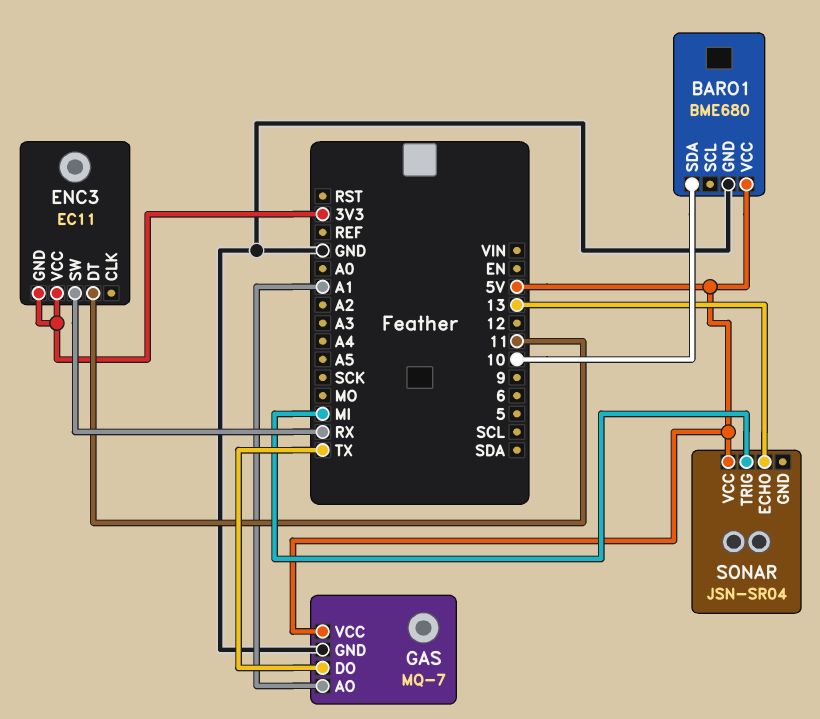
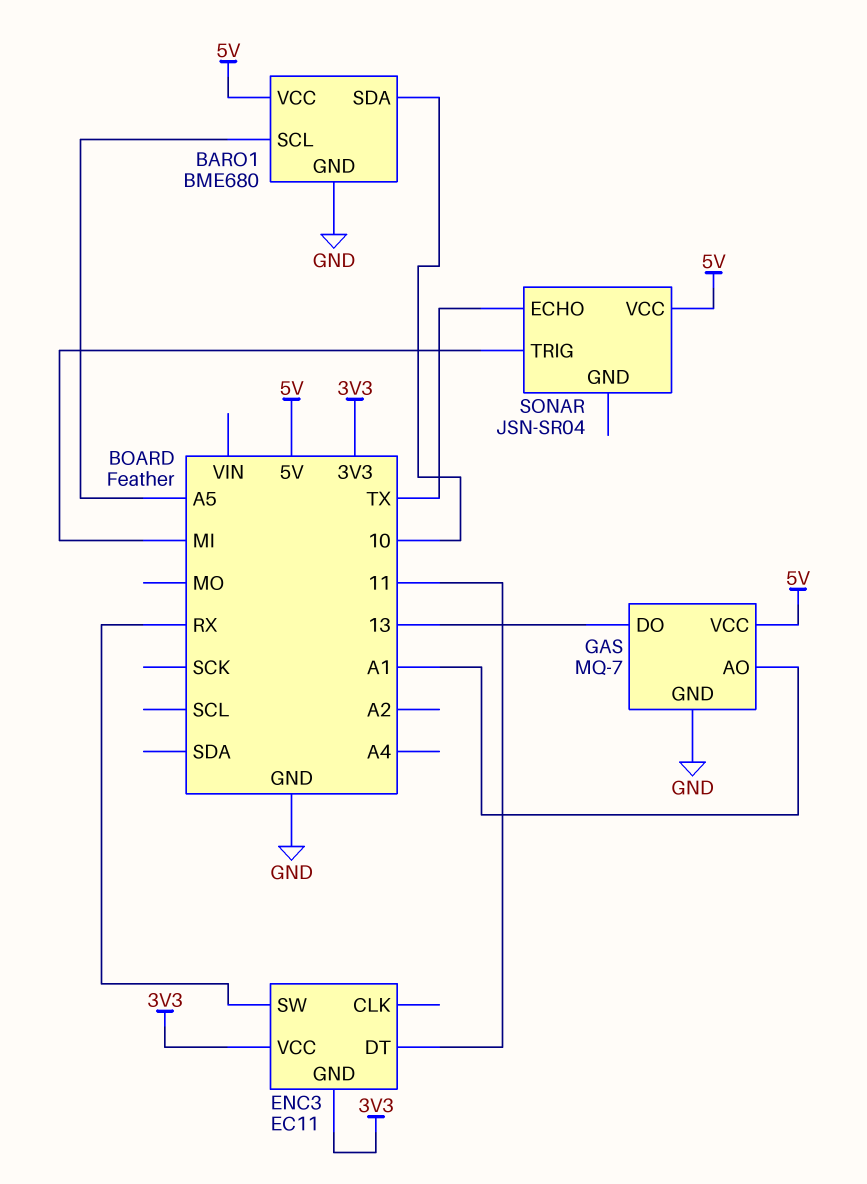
BARO1 pin SCL: none -> A5
GAS pin DO: TX -> 13
SONAR pin ECHO: 13 -> TX

